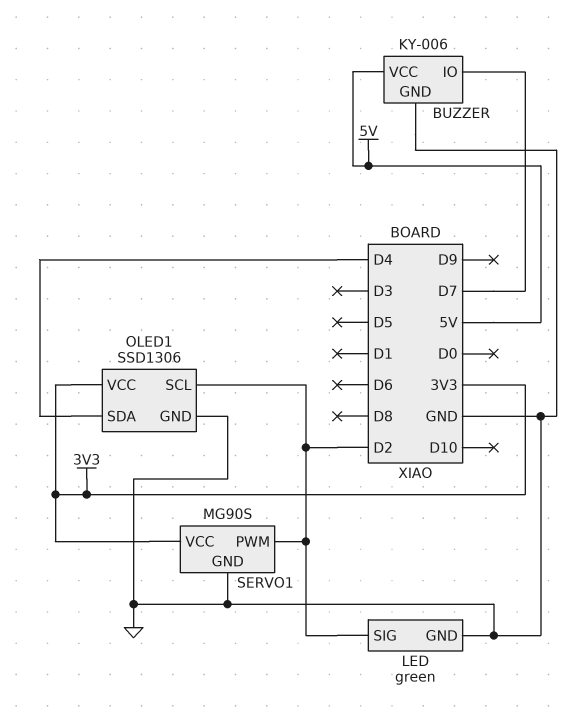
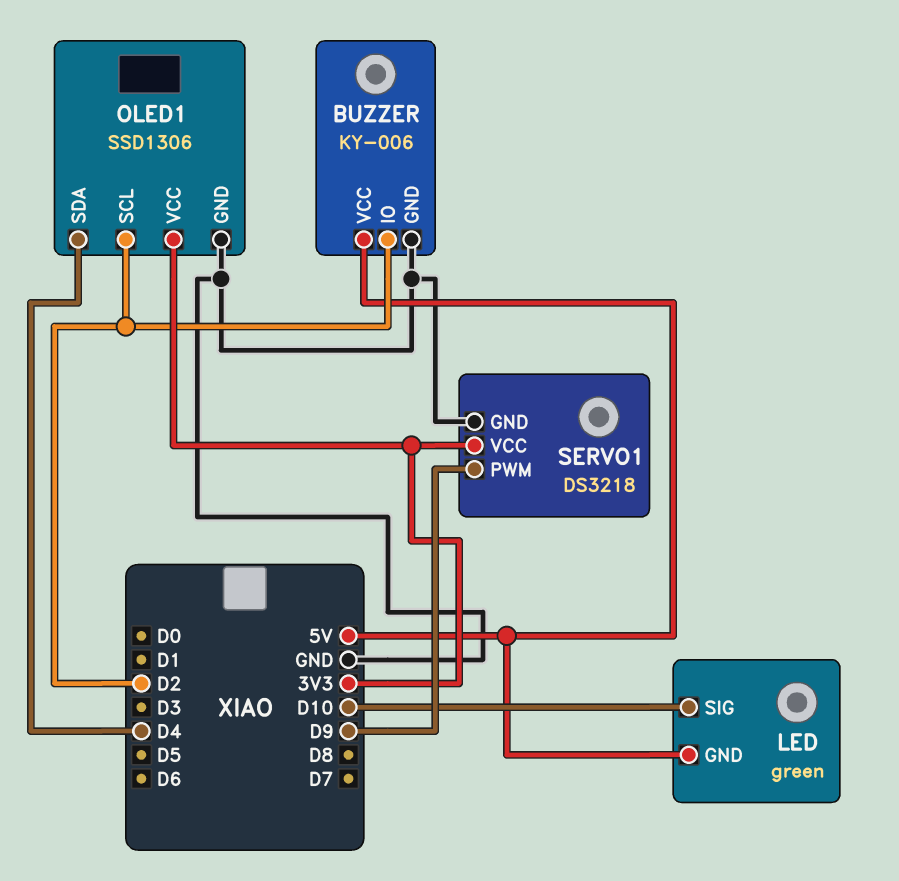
BUZZER pin IO: D7 -> D2
LED pin GND: GND -> 5V
LED pin SIG: D2 -> D10
SERVO1: MG90S -> DS3218
SERVO1 pin PWM: D2 -> D9

